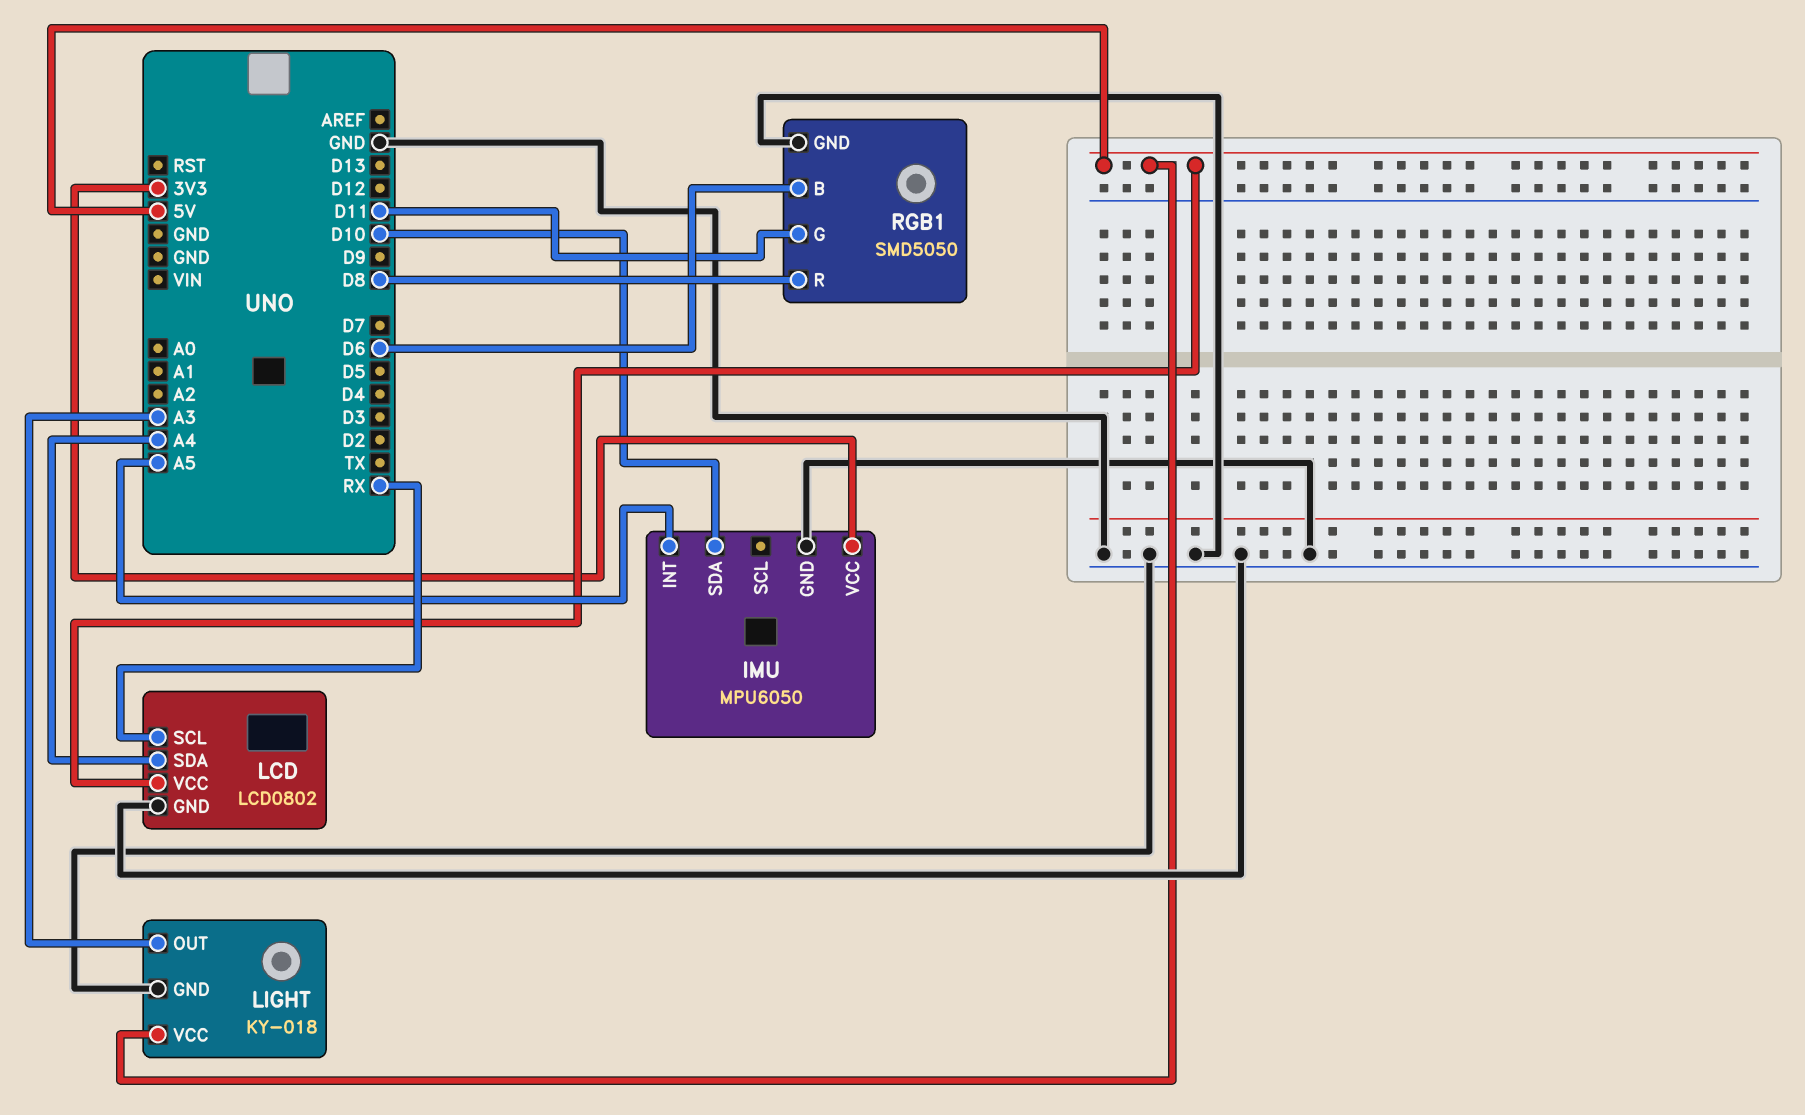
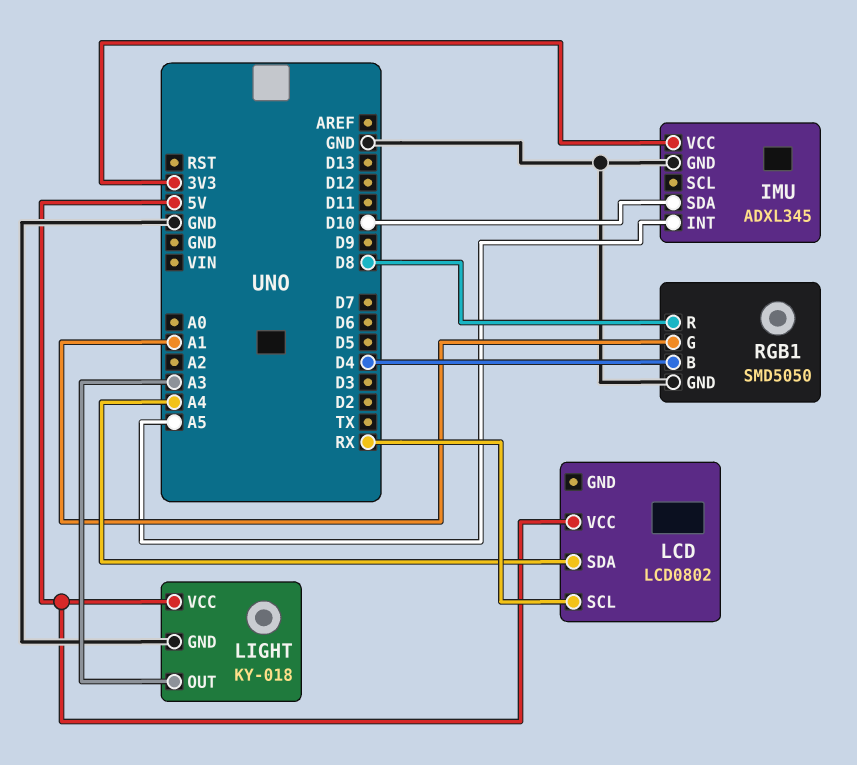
IMU: MPU6050 -> ADXL345
LCD pin GND: GND -> none
RGB1 pin B: D6 -> D4
RGB1 pin G: D11 -> A1

